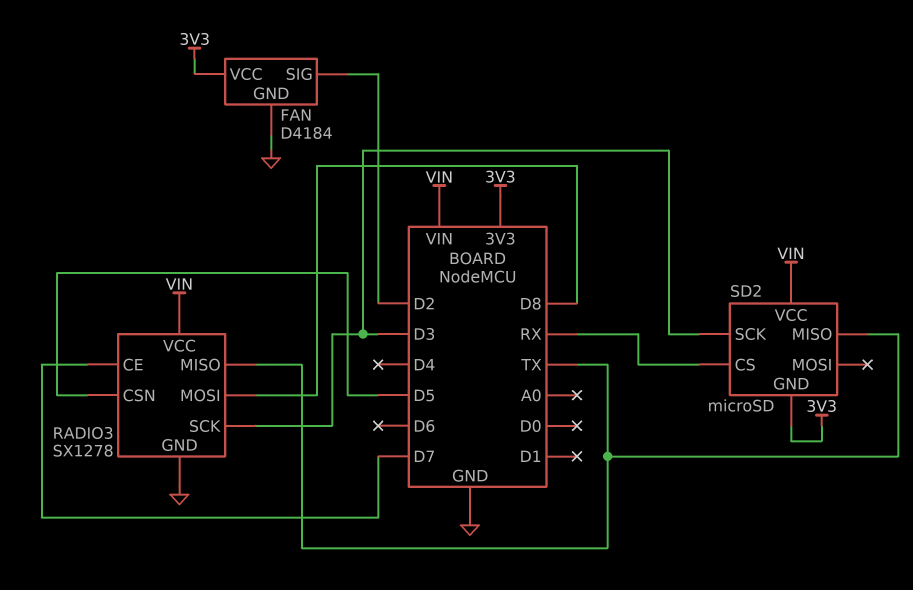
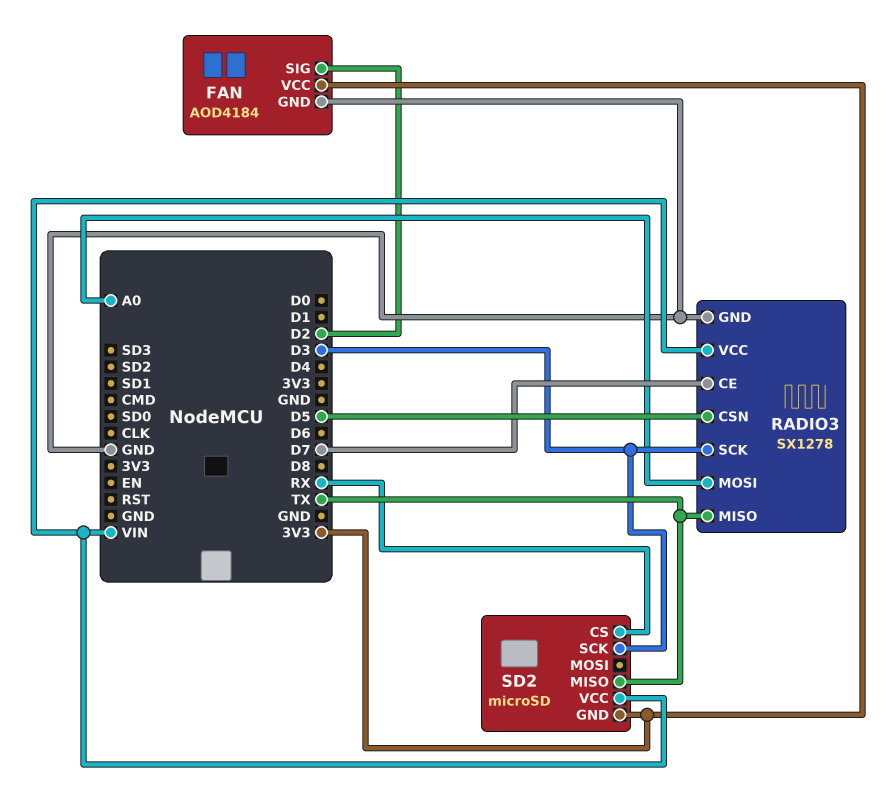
FAN: D4184 -> AOD4184
RADIO3 pin MOSI: D8 -> A0

